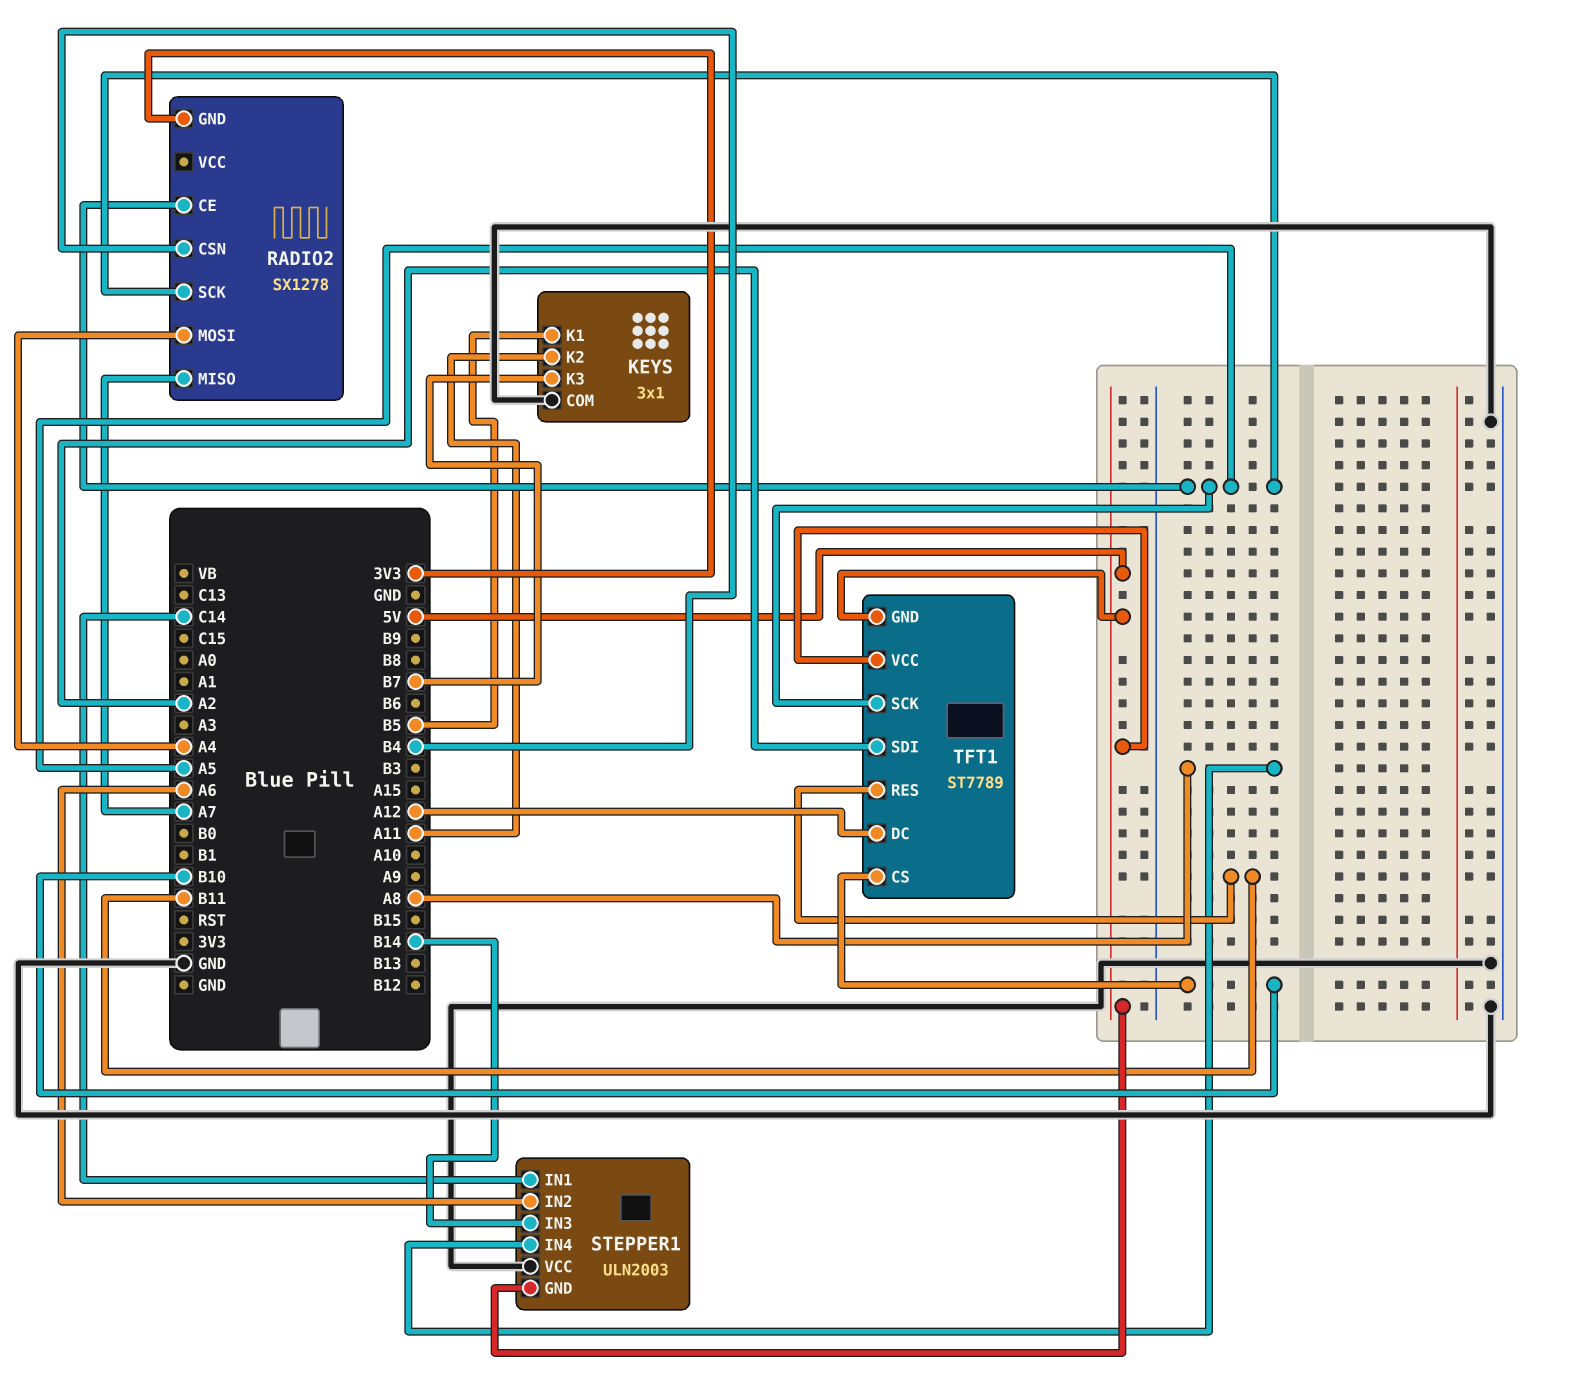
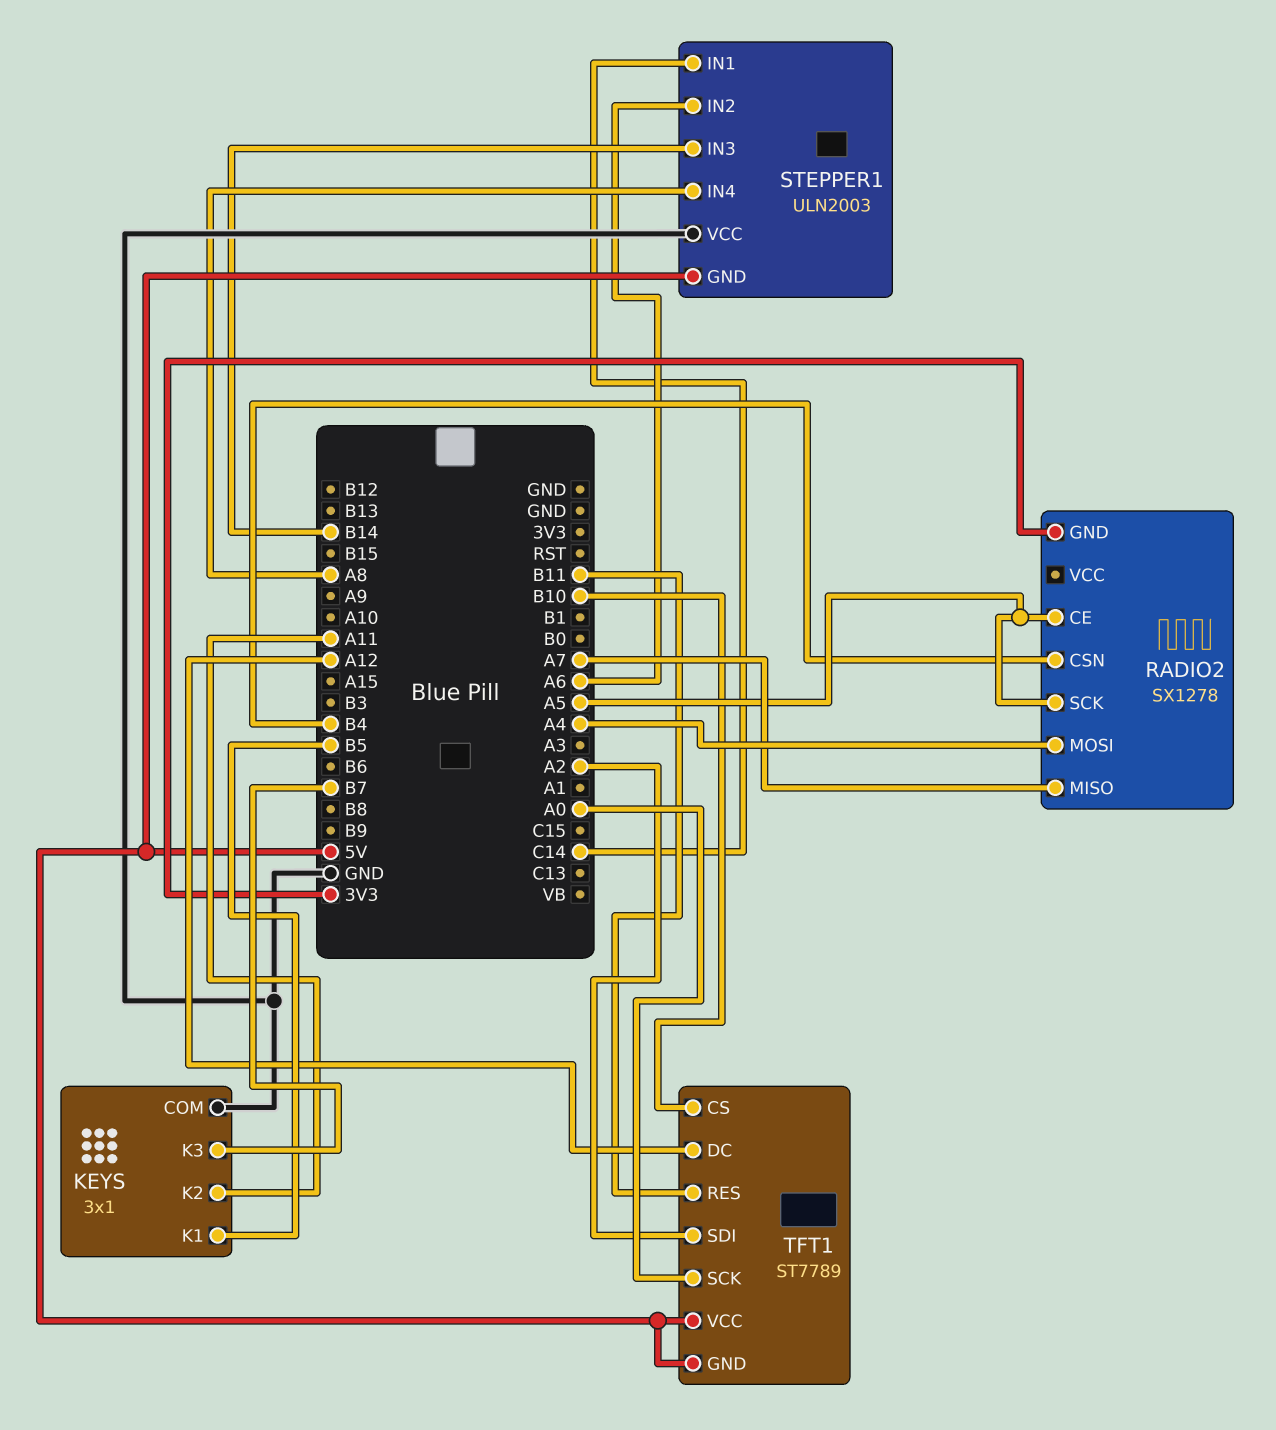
TFT1 pin SCK: A5 -> A0

